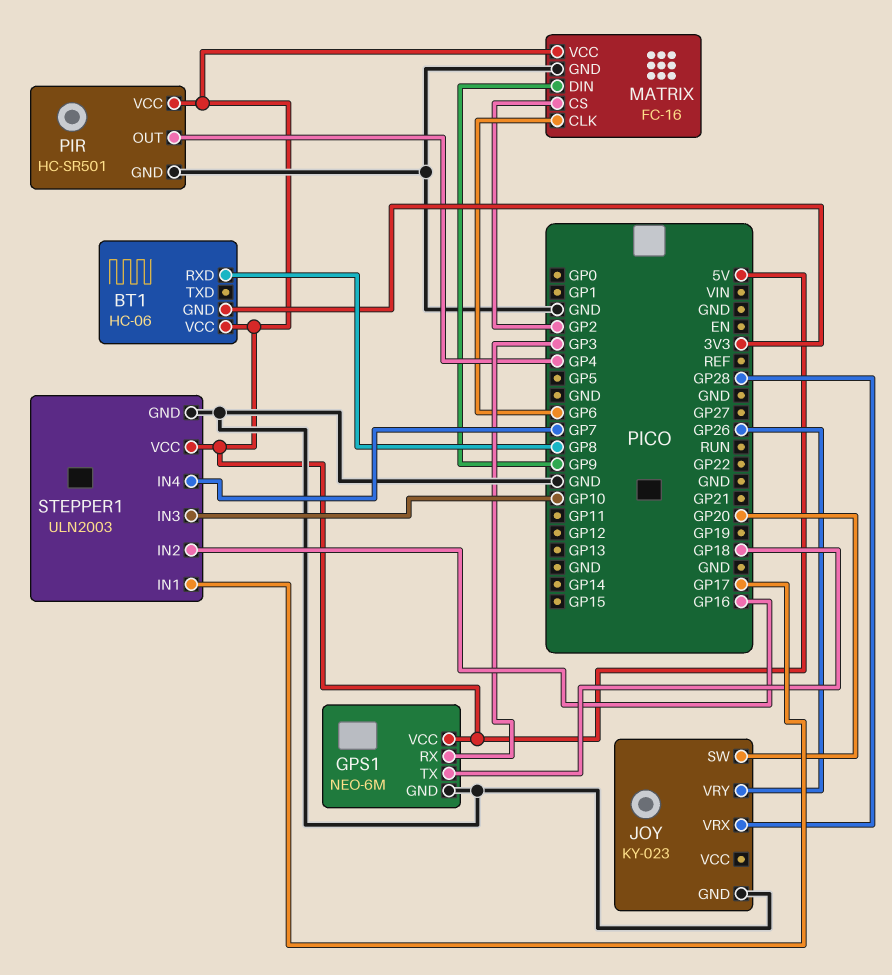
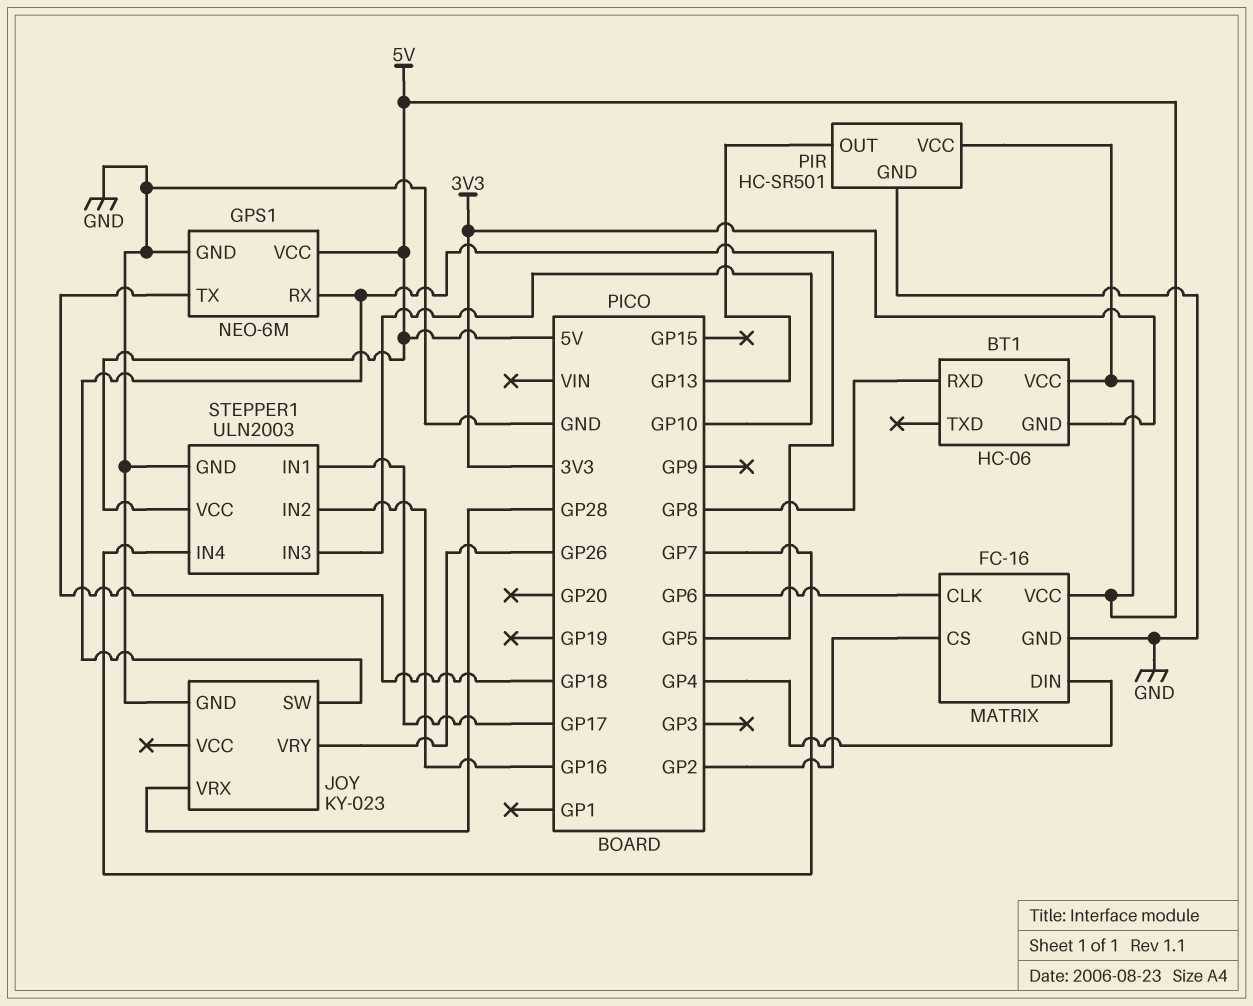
GPS1 pin RX: GP3 -> GP5
JOY pin SW: GP20 -> GP5
MATRIX pin DIN: GP9 -> GP4
PIR pin OUT: GP4 -> GP13

